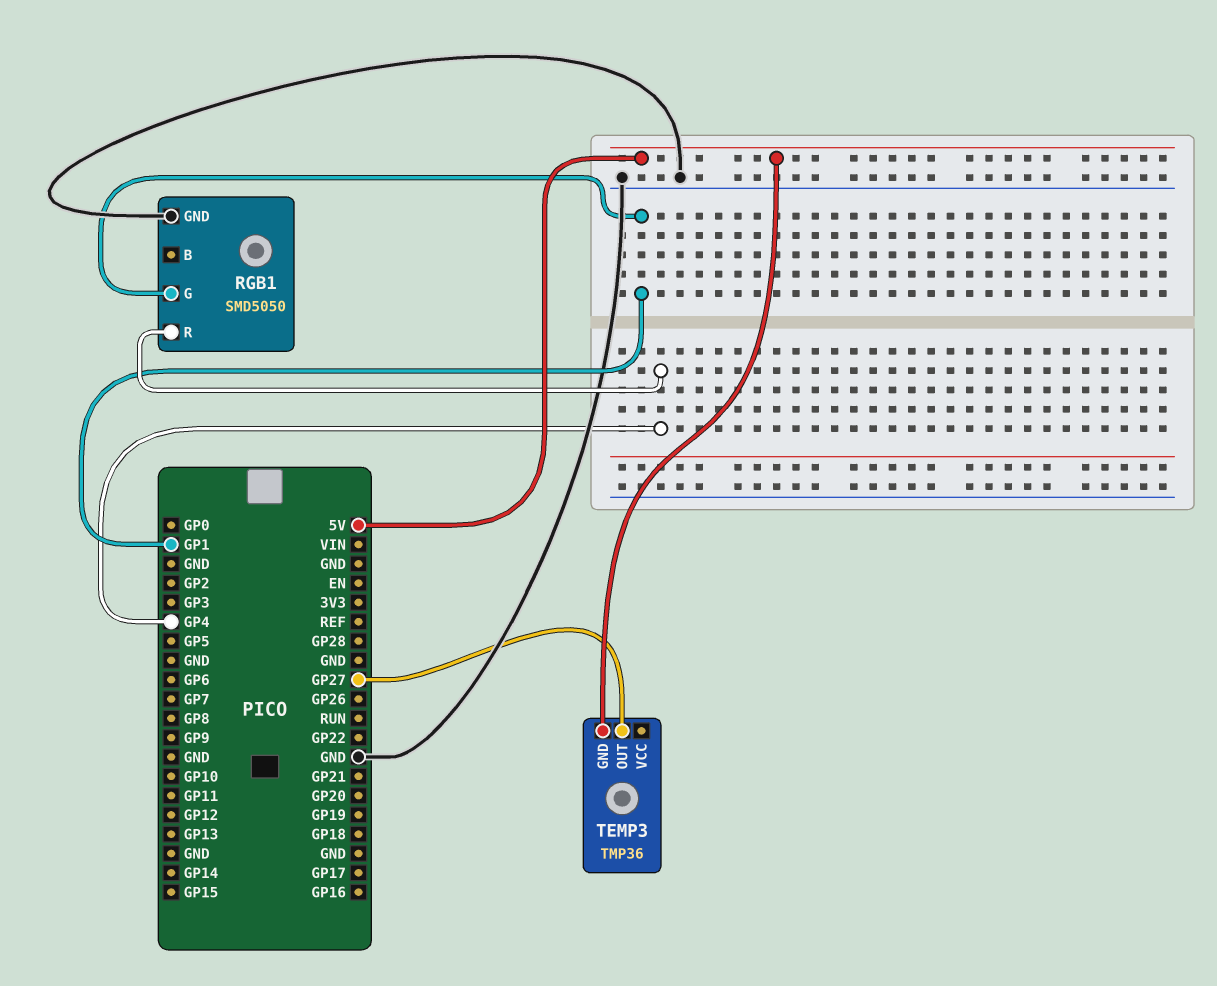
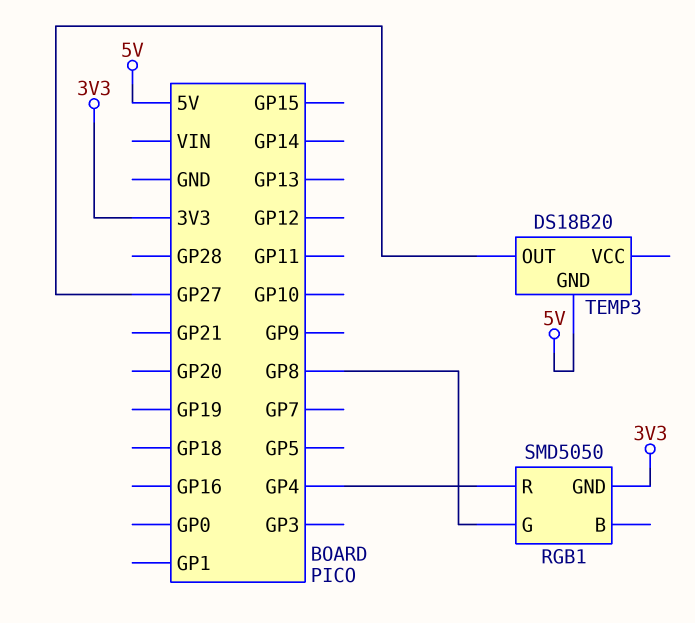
RGB1 pin G: GP1 -> GP8
RGB1 pin GND: GND -> 3V3
TEMP3: TMP36 -> DS18B20

